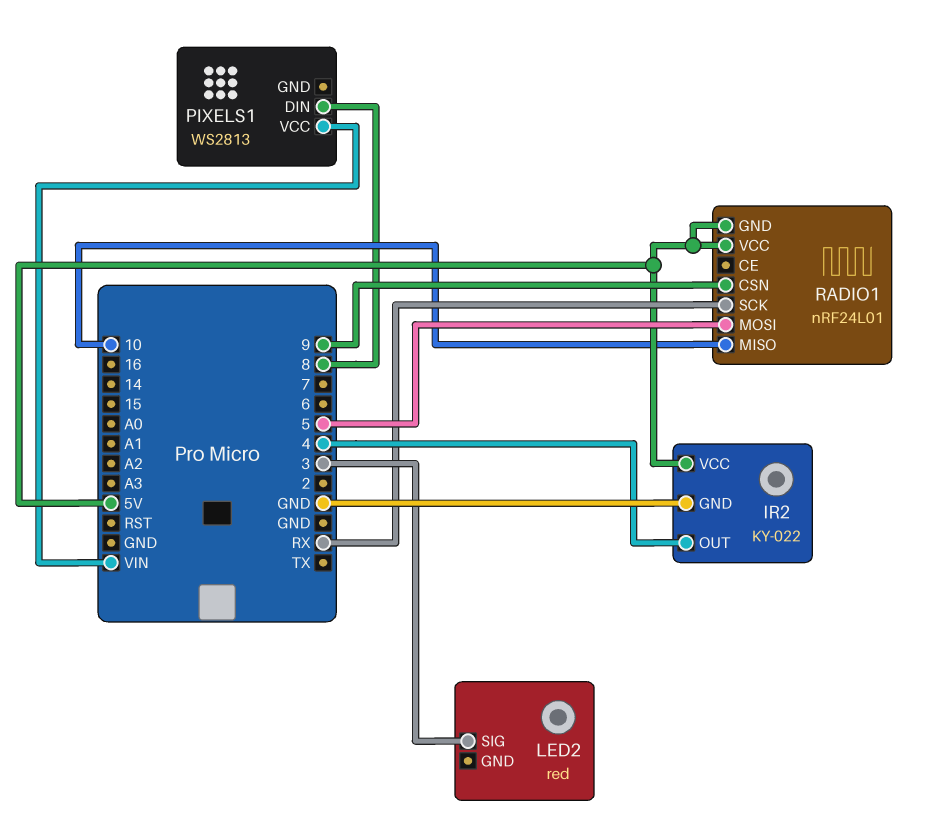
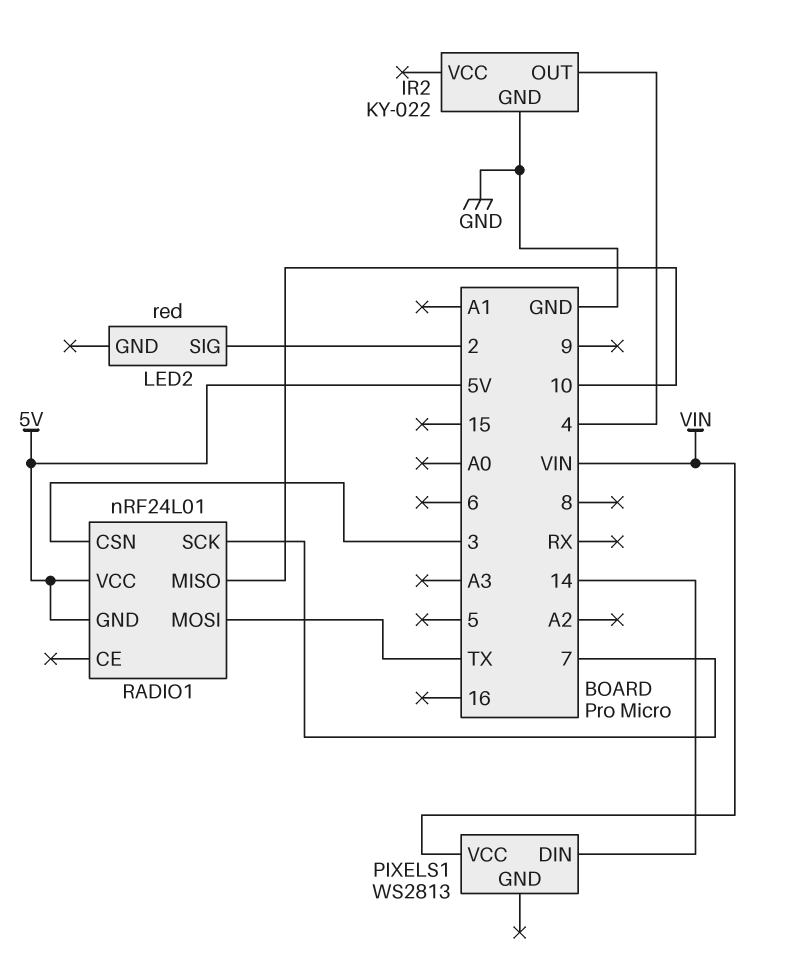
IR2 pin VCC: 5V -> none
LED2 pin SIG: 3 -> 2
PIXELS1 pin DIN: 8 -> 14
RADIO1 pin CSN: 9 -> 3
RADIO1 pin MOSI: 5 -> TX
RADIO1 pin SCK: RX -> 7

